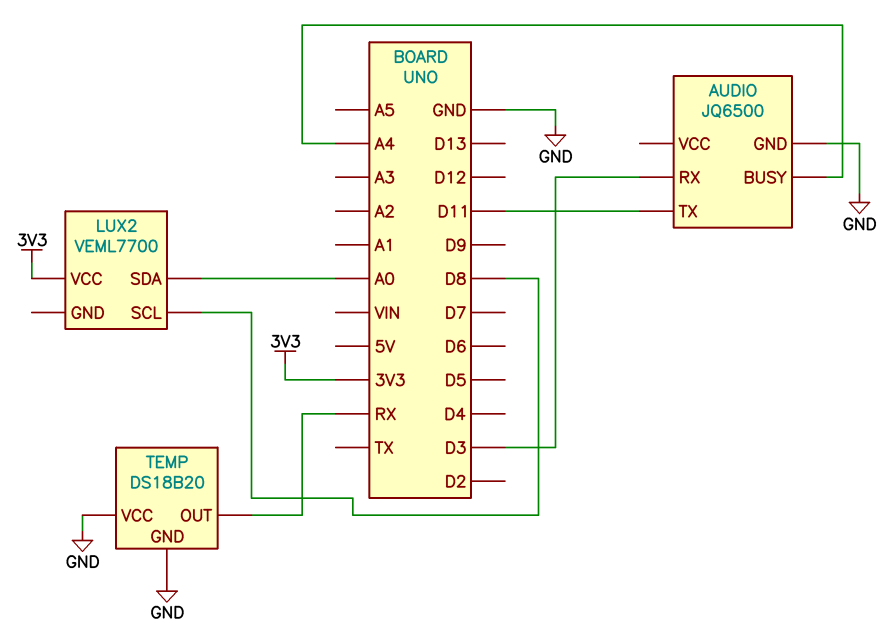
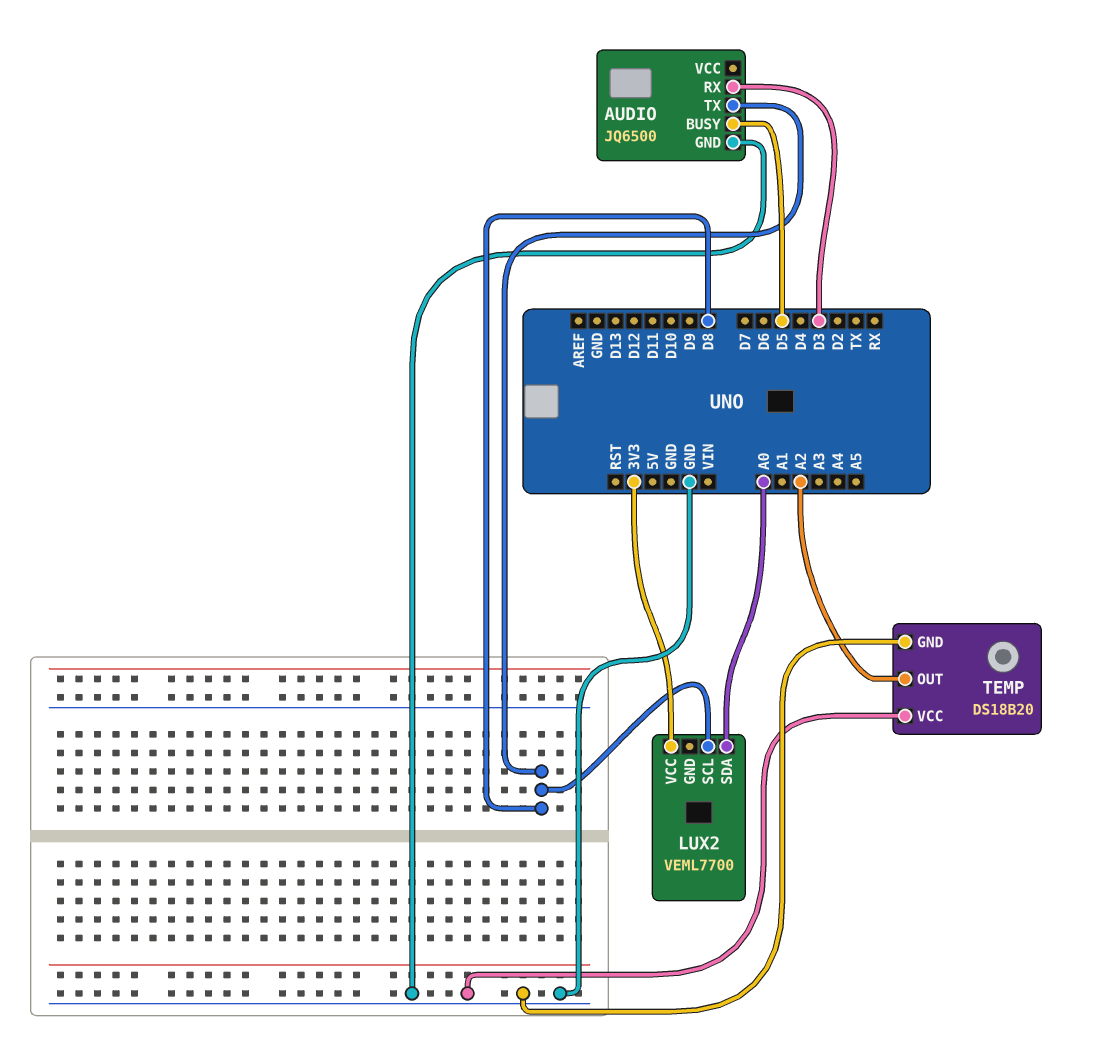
AUDIO pin BUSY: A4 -> D5
AUDIO pin TX: D11 -> D8
TEMP pin OUT: RX -> A2

